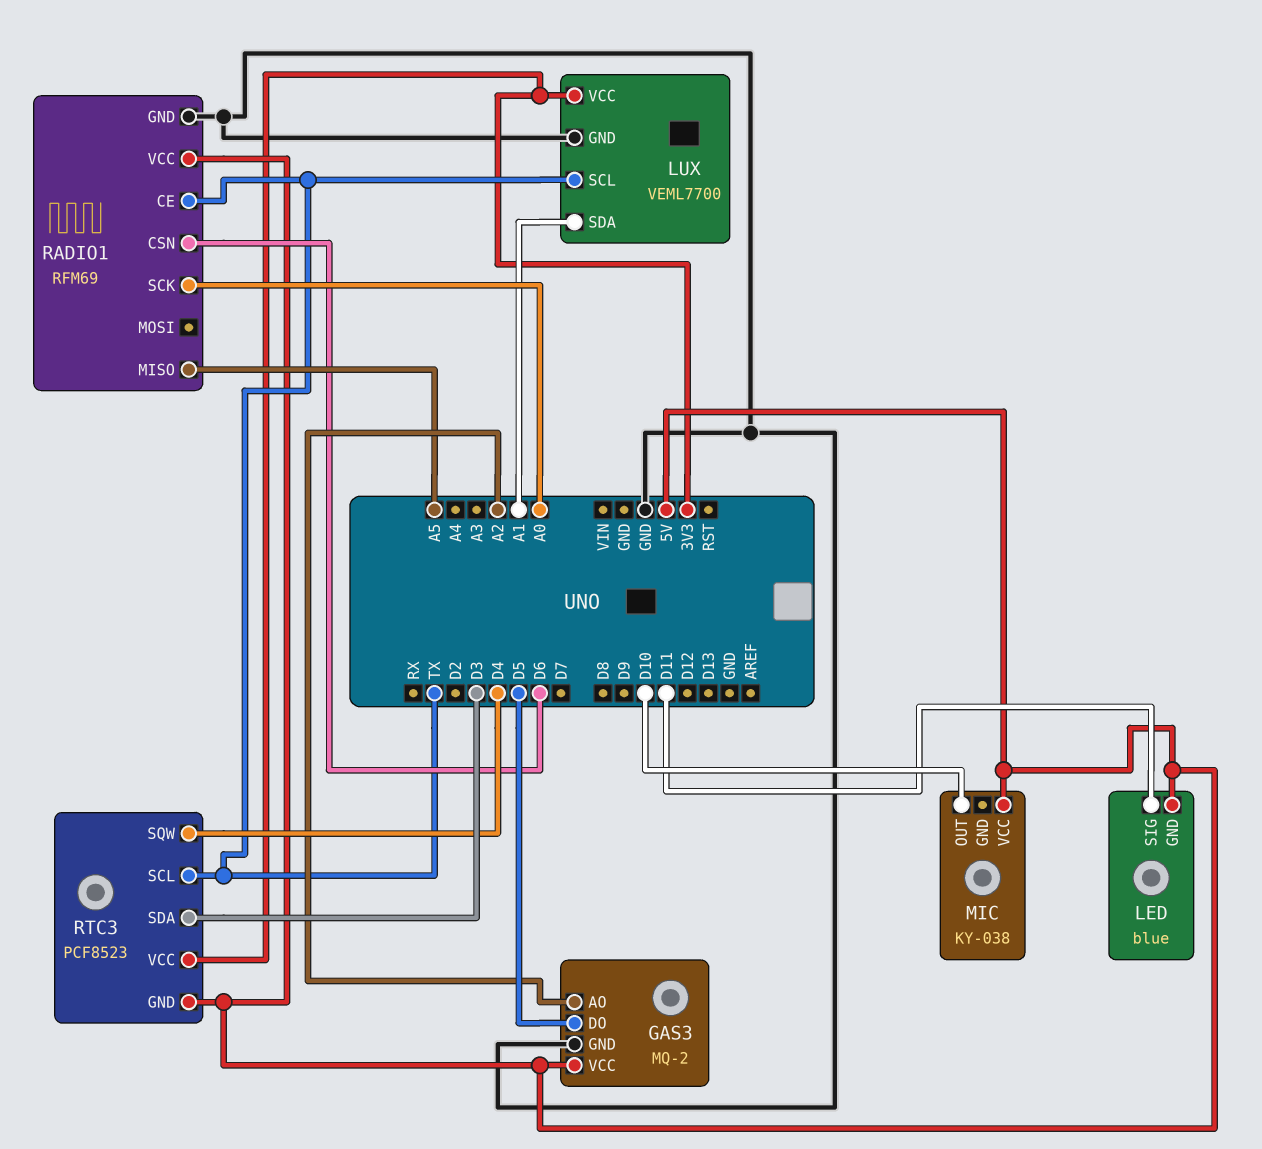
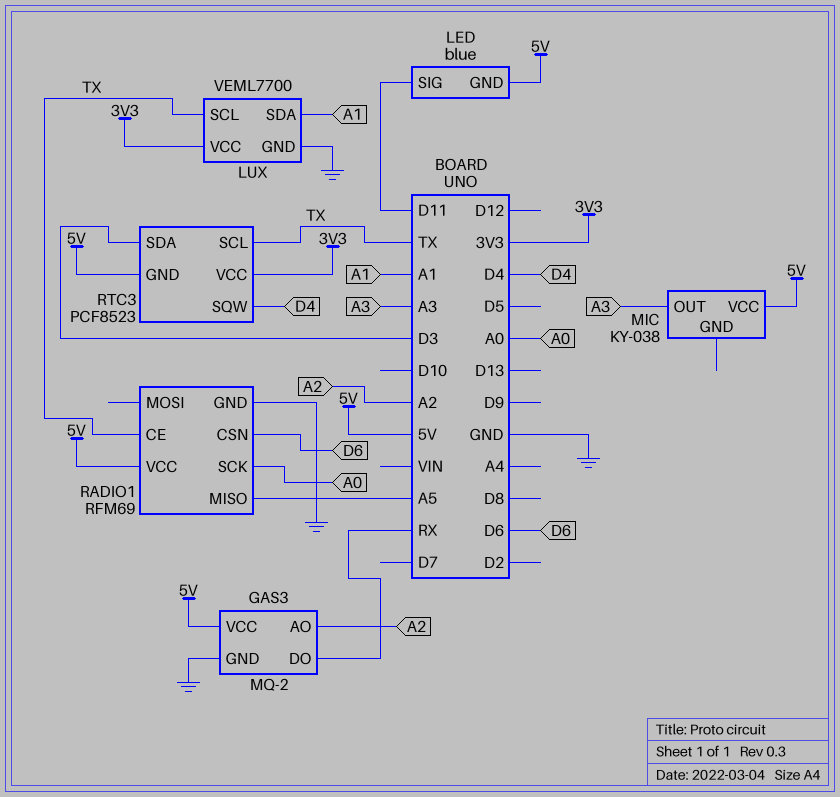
GAS3 pin DO: D5 -> RX
MIC pin OUT: D10 -> A3

